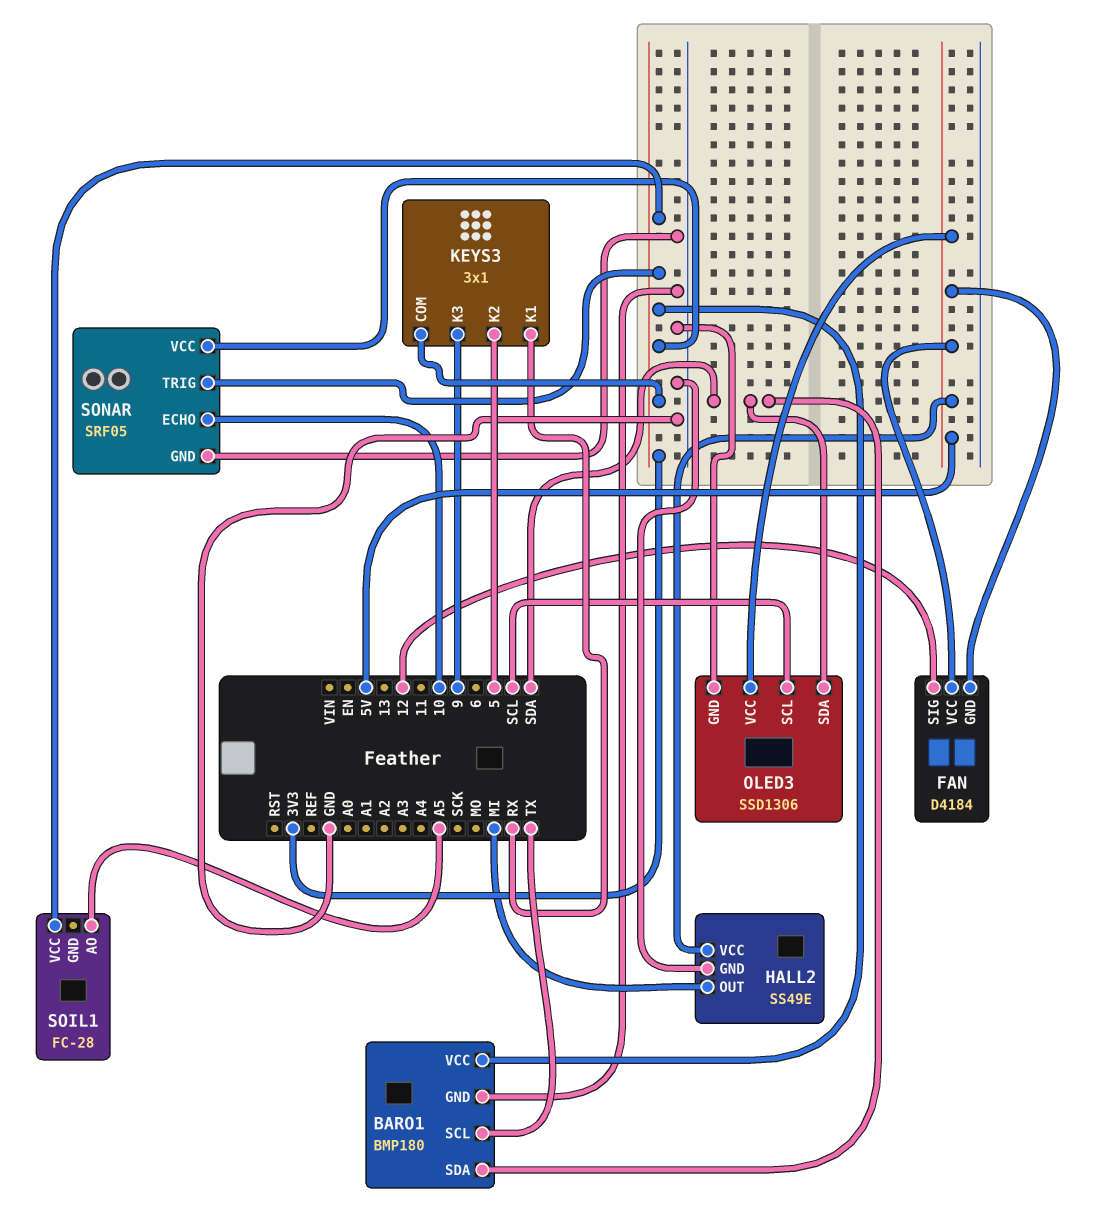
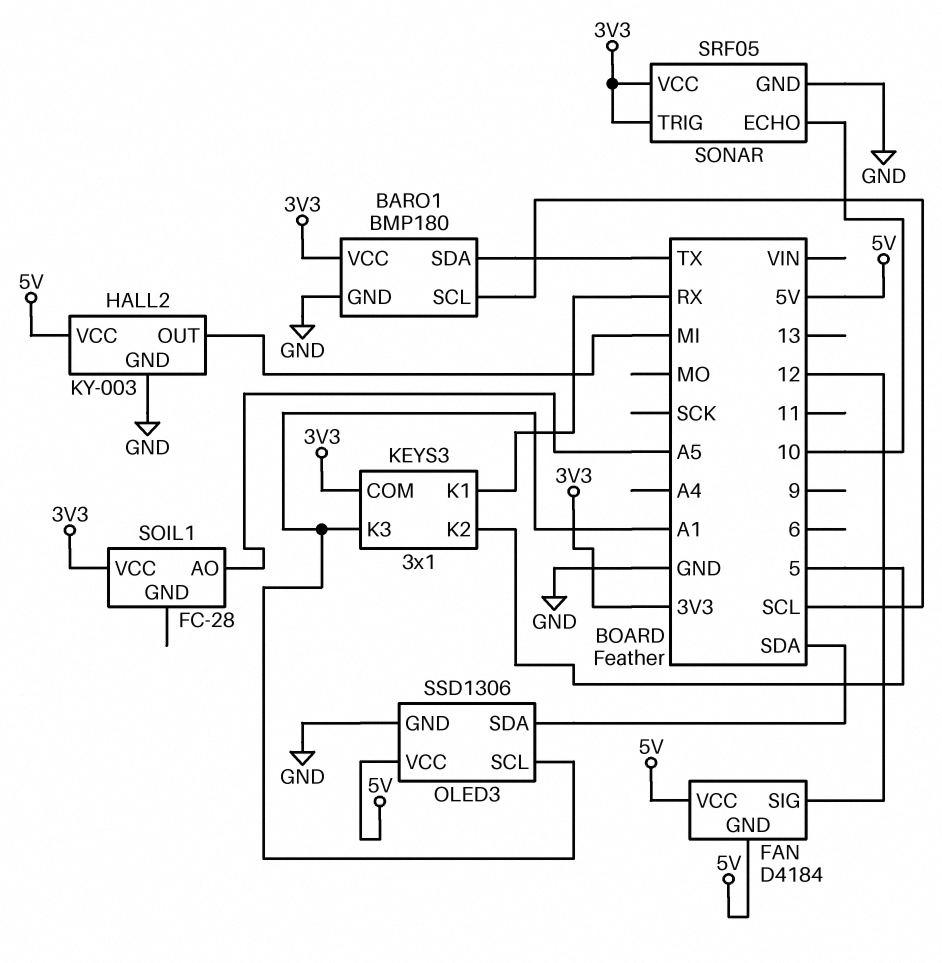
BARO1 pin SCL: TX -> SCL
BARO1 pin SDA: SDA -> TX
HALL2: SS49E -> KY-003
KEYS3 pin K3: 9 -> A1
OLED3 pin SCL: SCL -> A1

